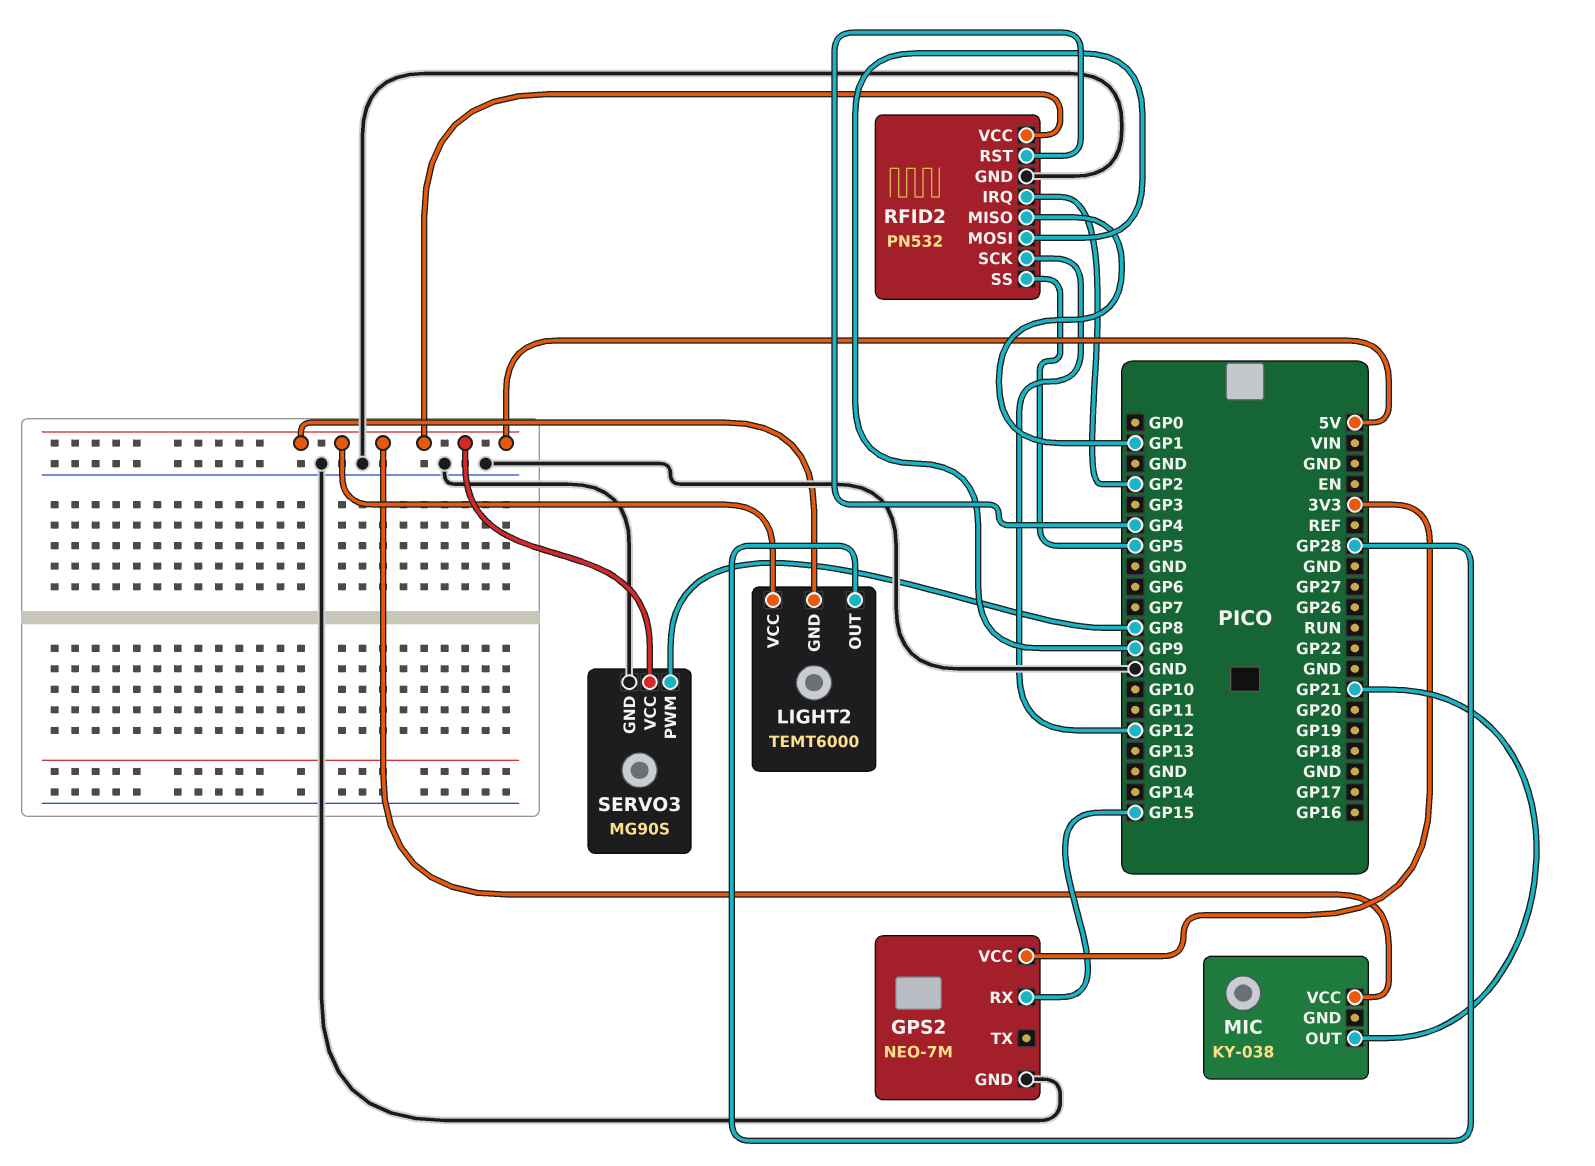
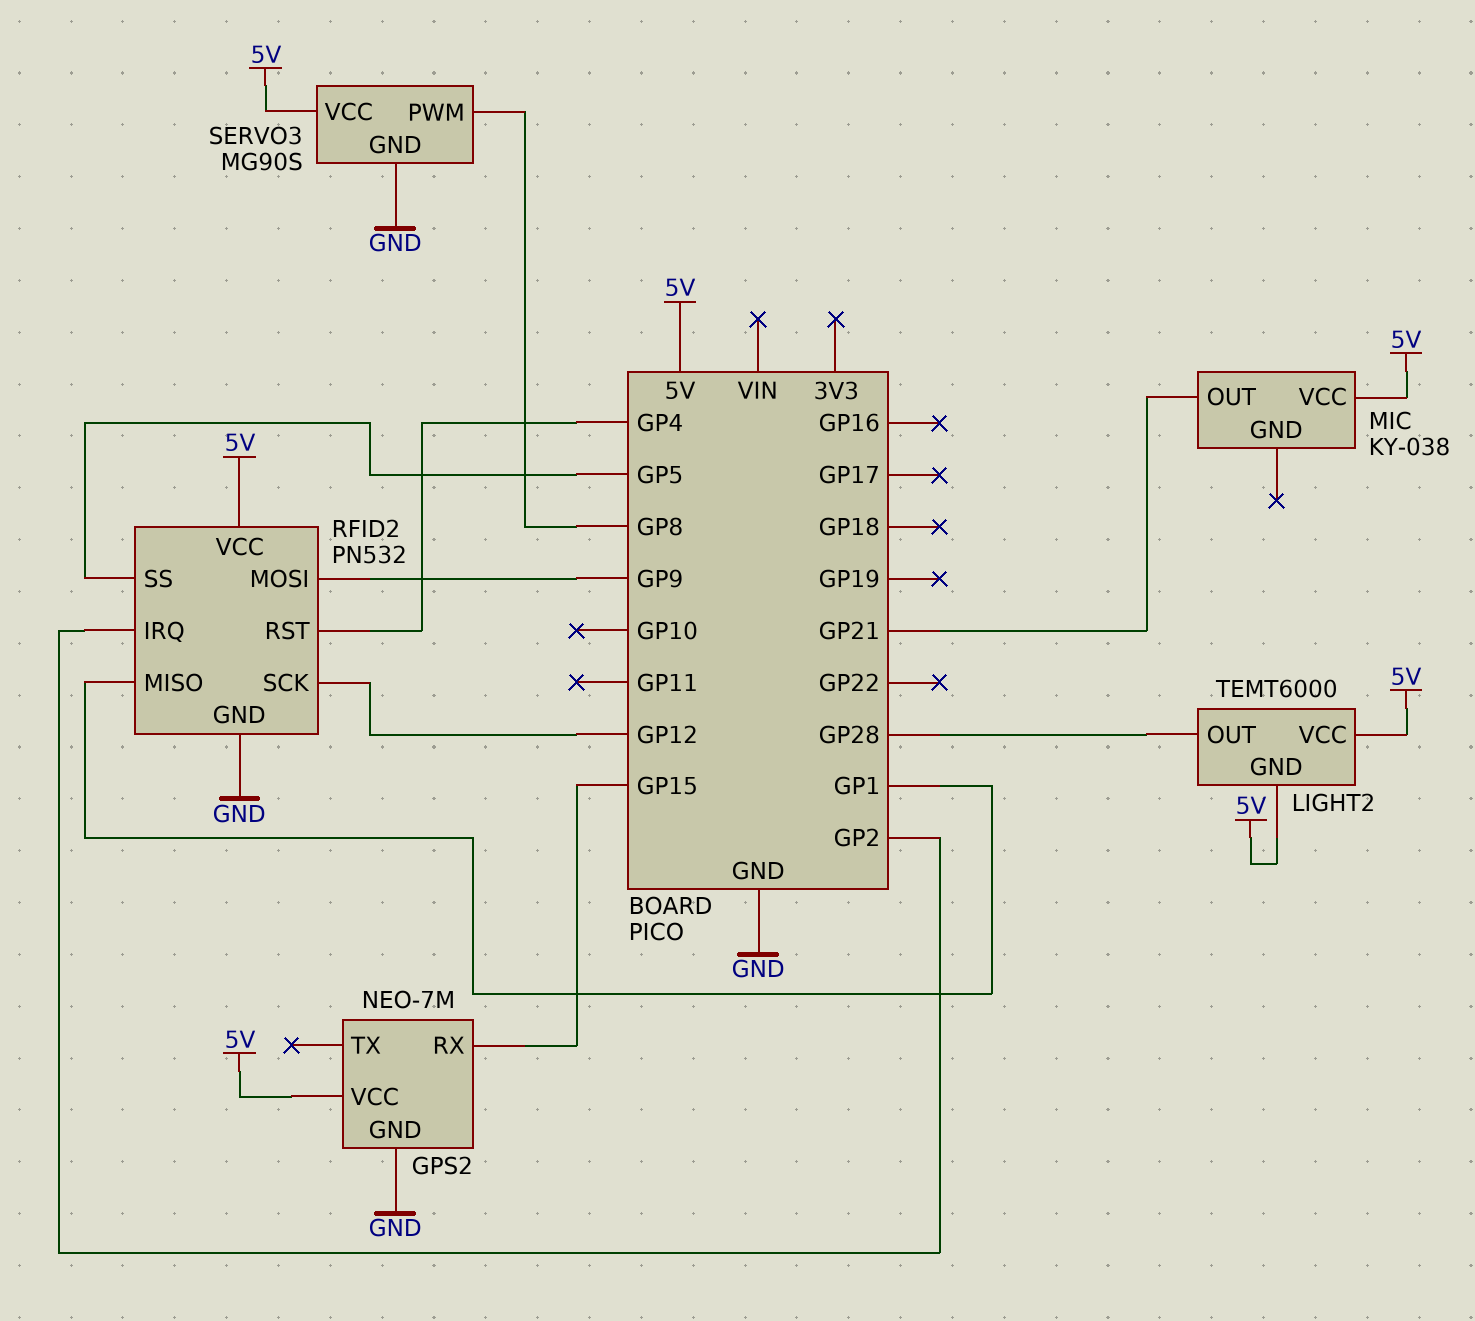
GPS2 pin VCC: 3V3 -> 5V

